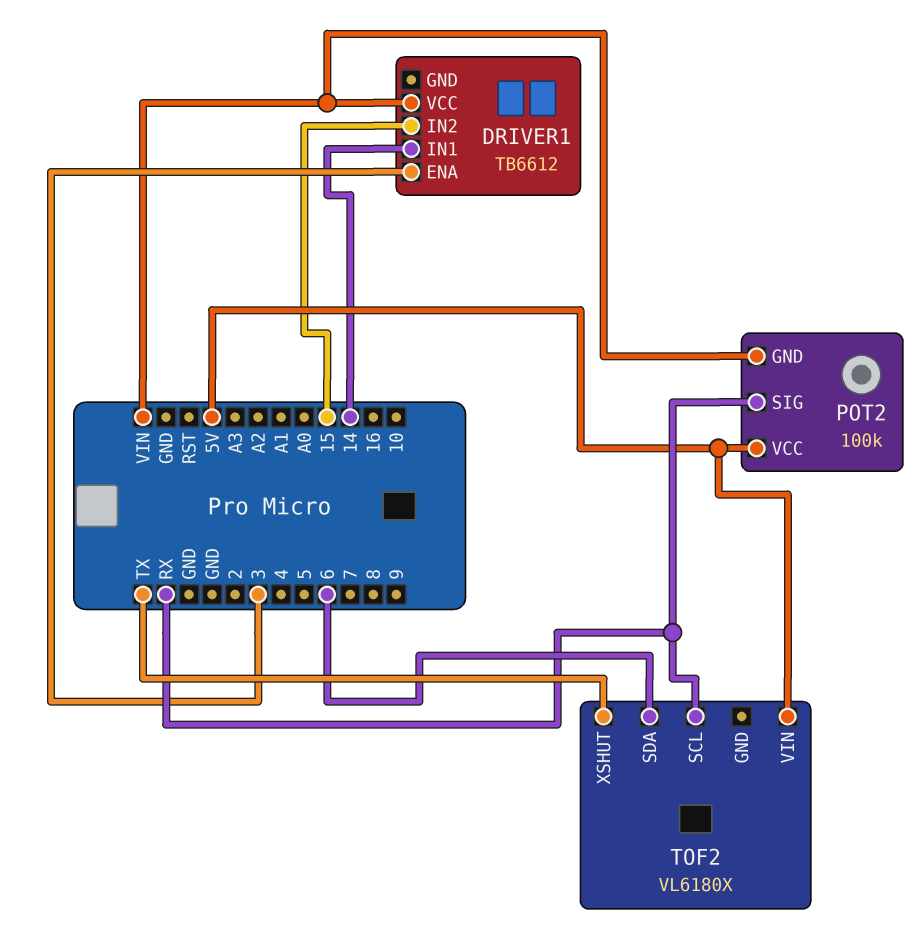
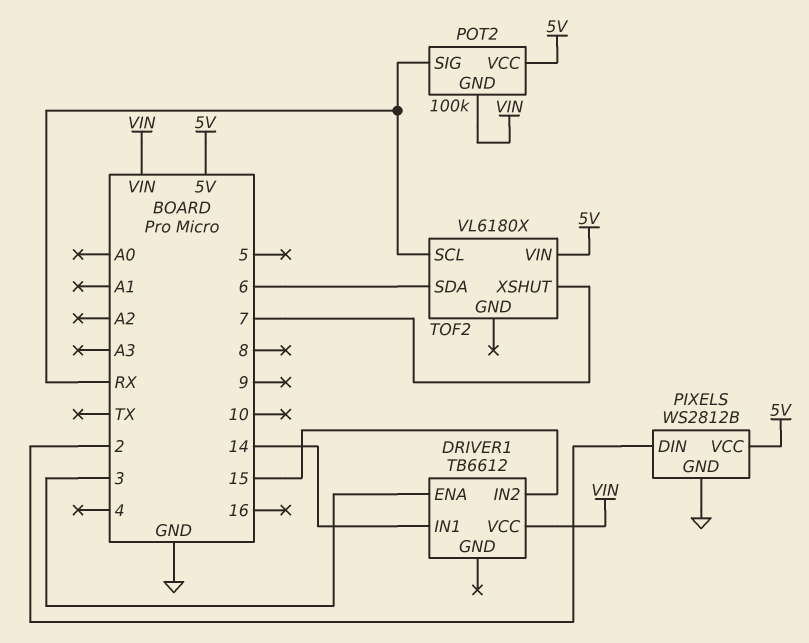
PIXELS: none -> WS2812B
PIXELS pin DIN: none -> 2
PIXELS pin GND: none -> GND
PIXELS pin VCC: none -> 5V
TOF2 pin XSHUT: TX -> 7

